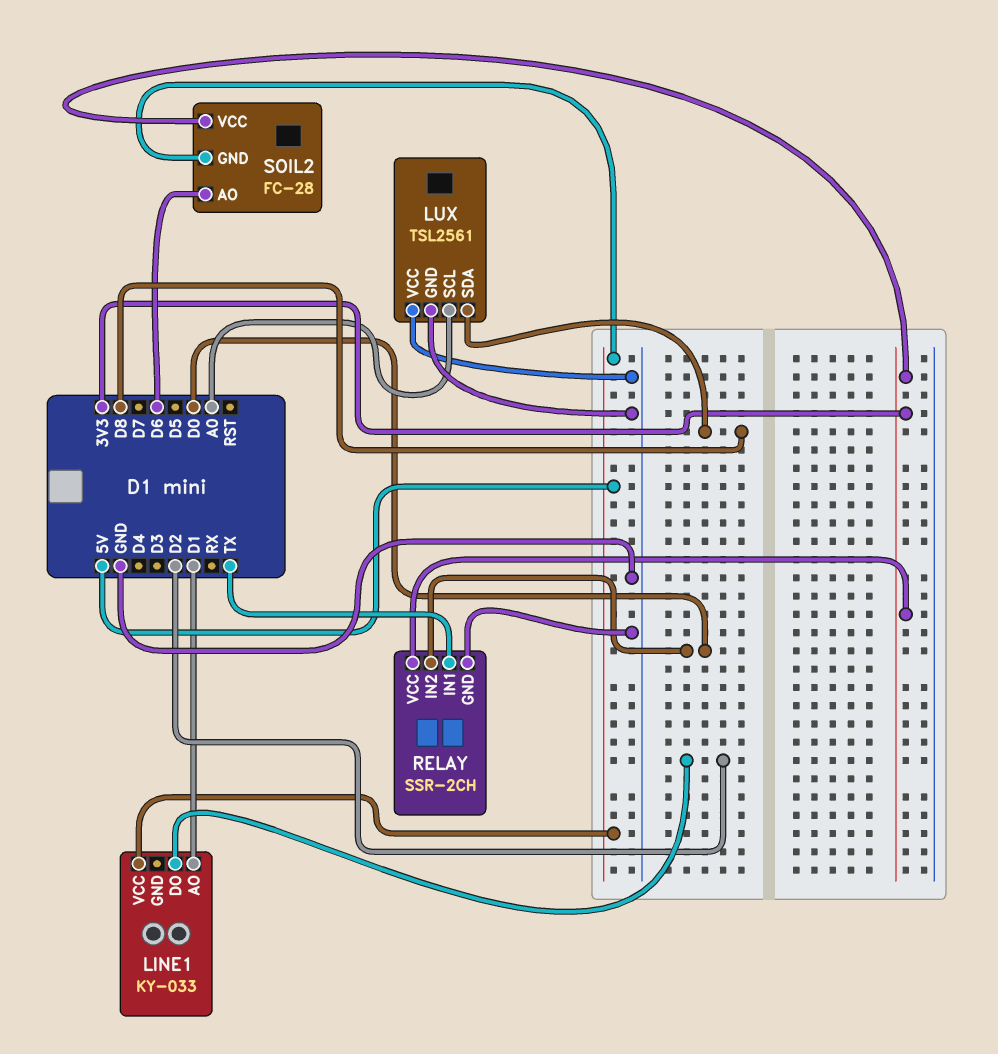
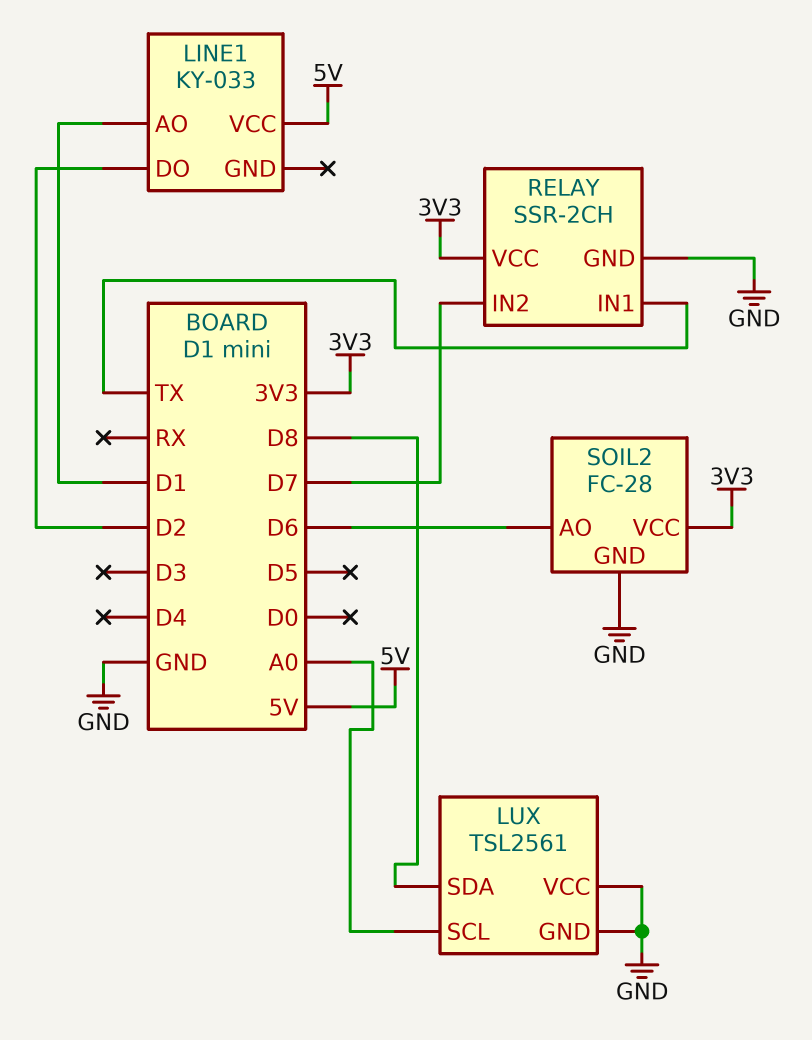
RELAY pin IN2: D0 -> D7
SOIL2 pin GND: 5V -> GND

